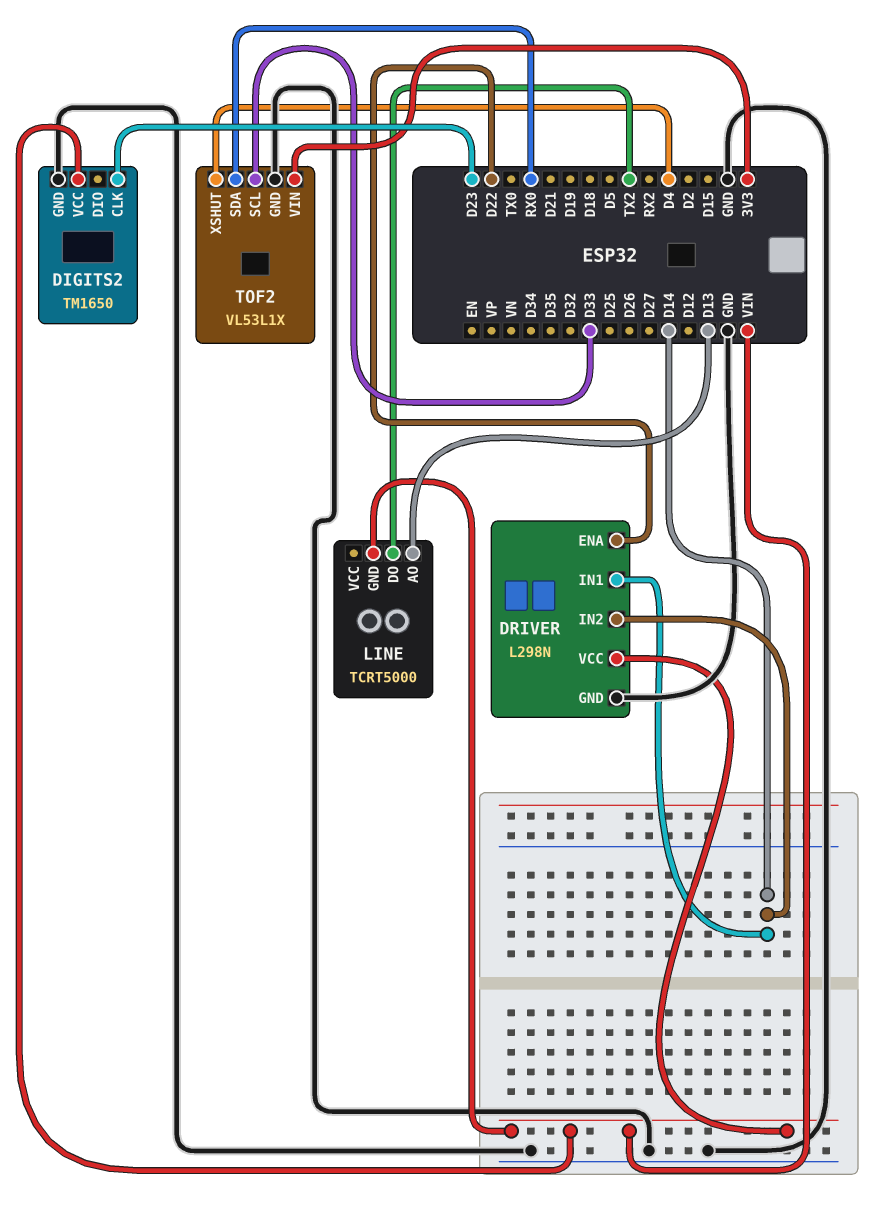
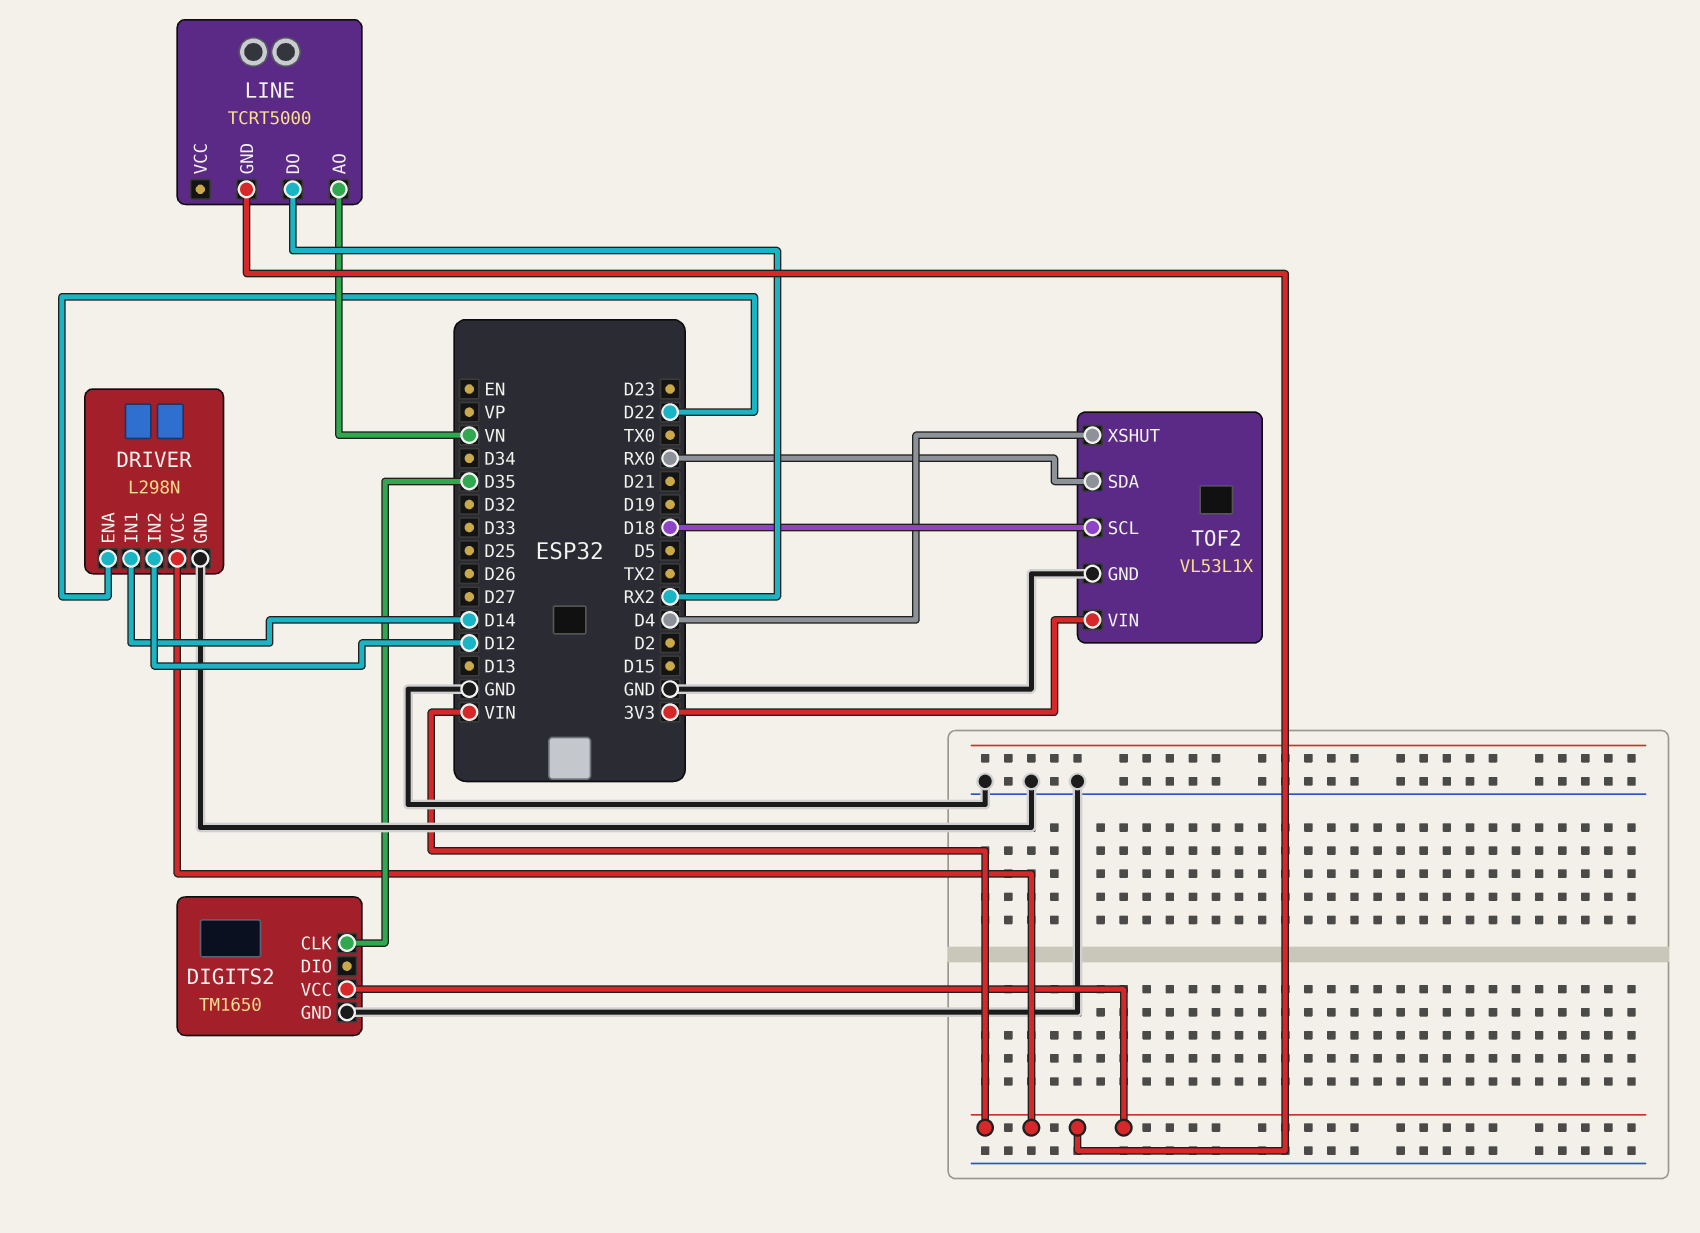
DIGITS2 pin CLK: D23 -> D35
DRIVER pin IN2: D14 -> D12
LINE pin AO: D13 -> VN
LINE pin DO: TX2 -> RX2
TOF2 pin SCL: D33 -> D18

